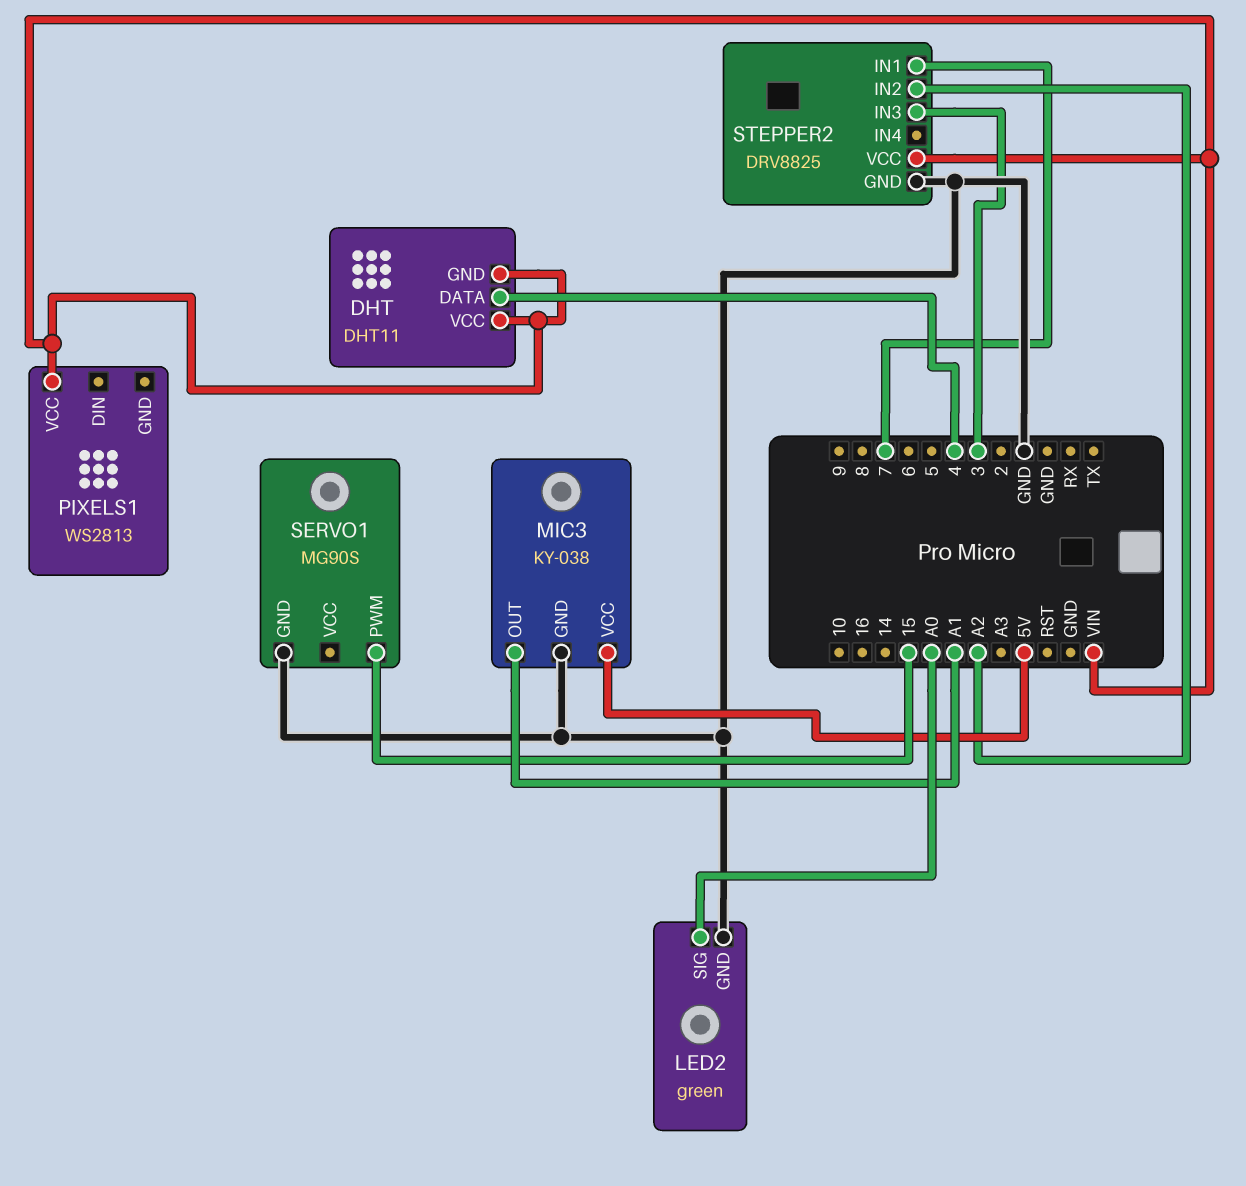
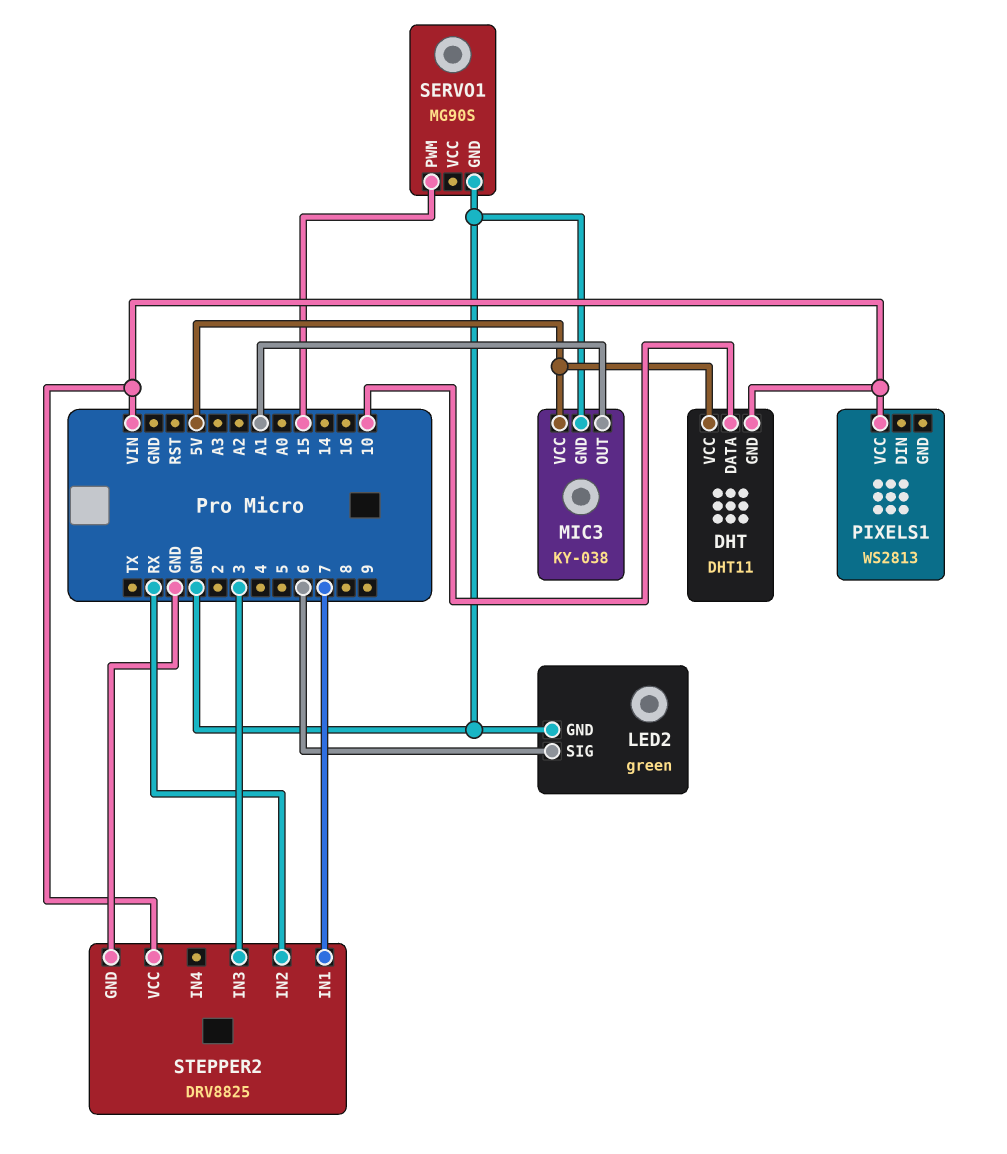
DHT pin DATA: 4 -> 10
DHT pin VCC: VIN -> 5V
LED2 pin SIG: A0 -> 6
STEPPER2 pin IN2: A2 -> RX

